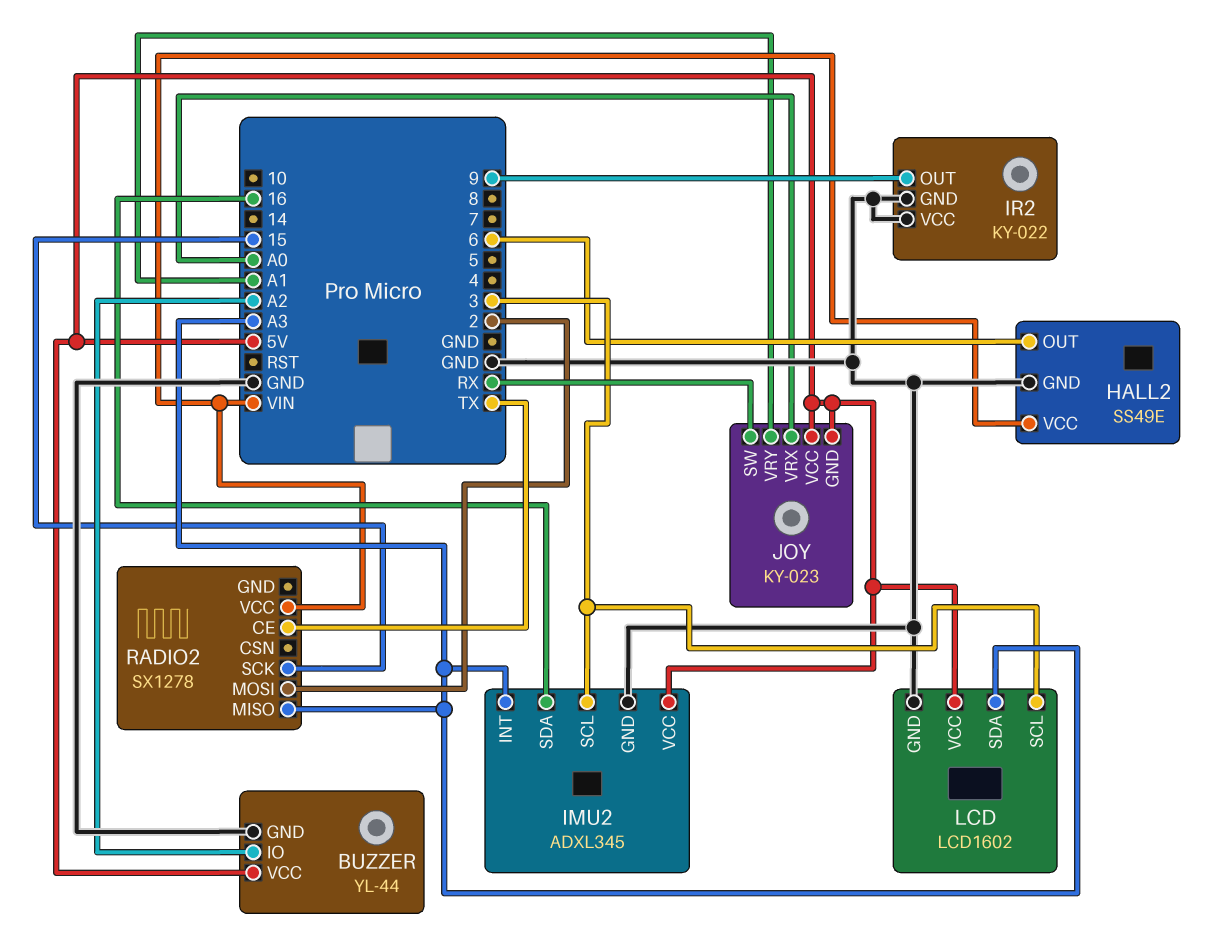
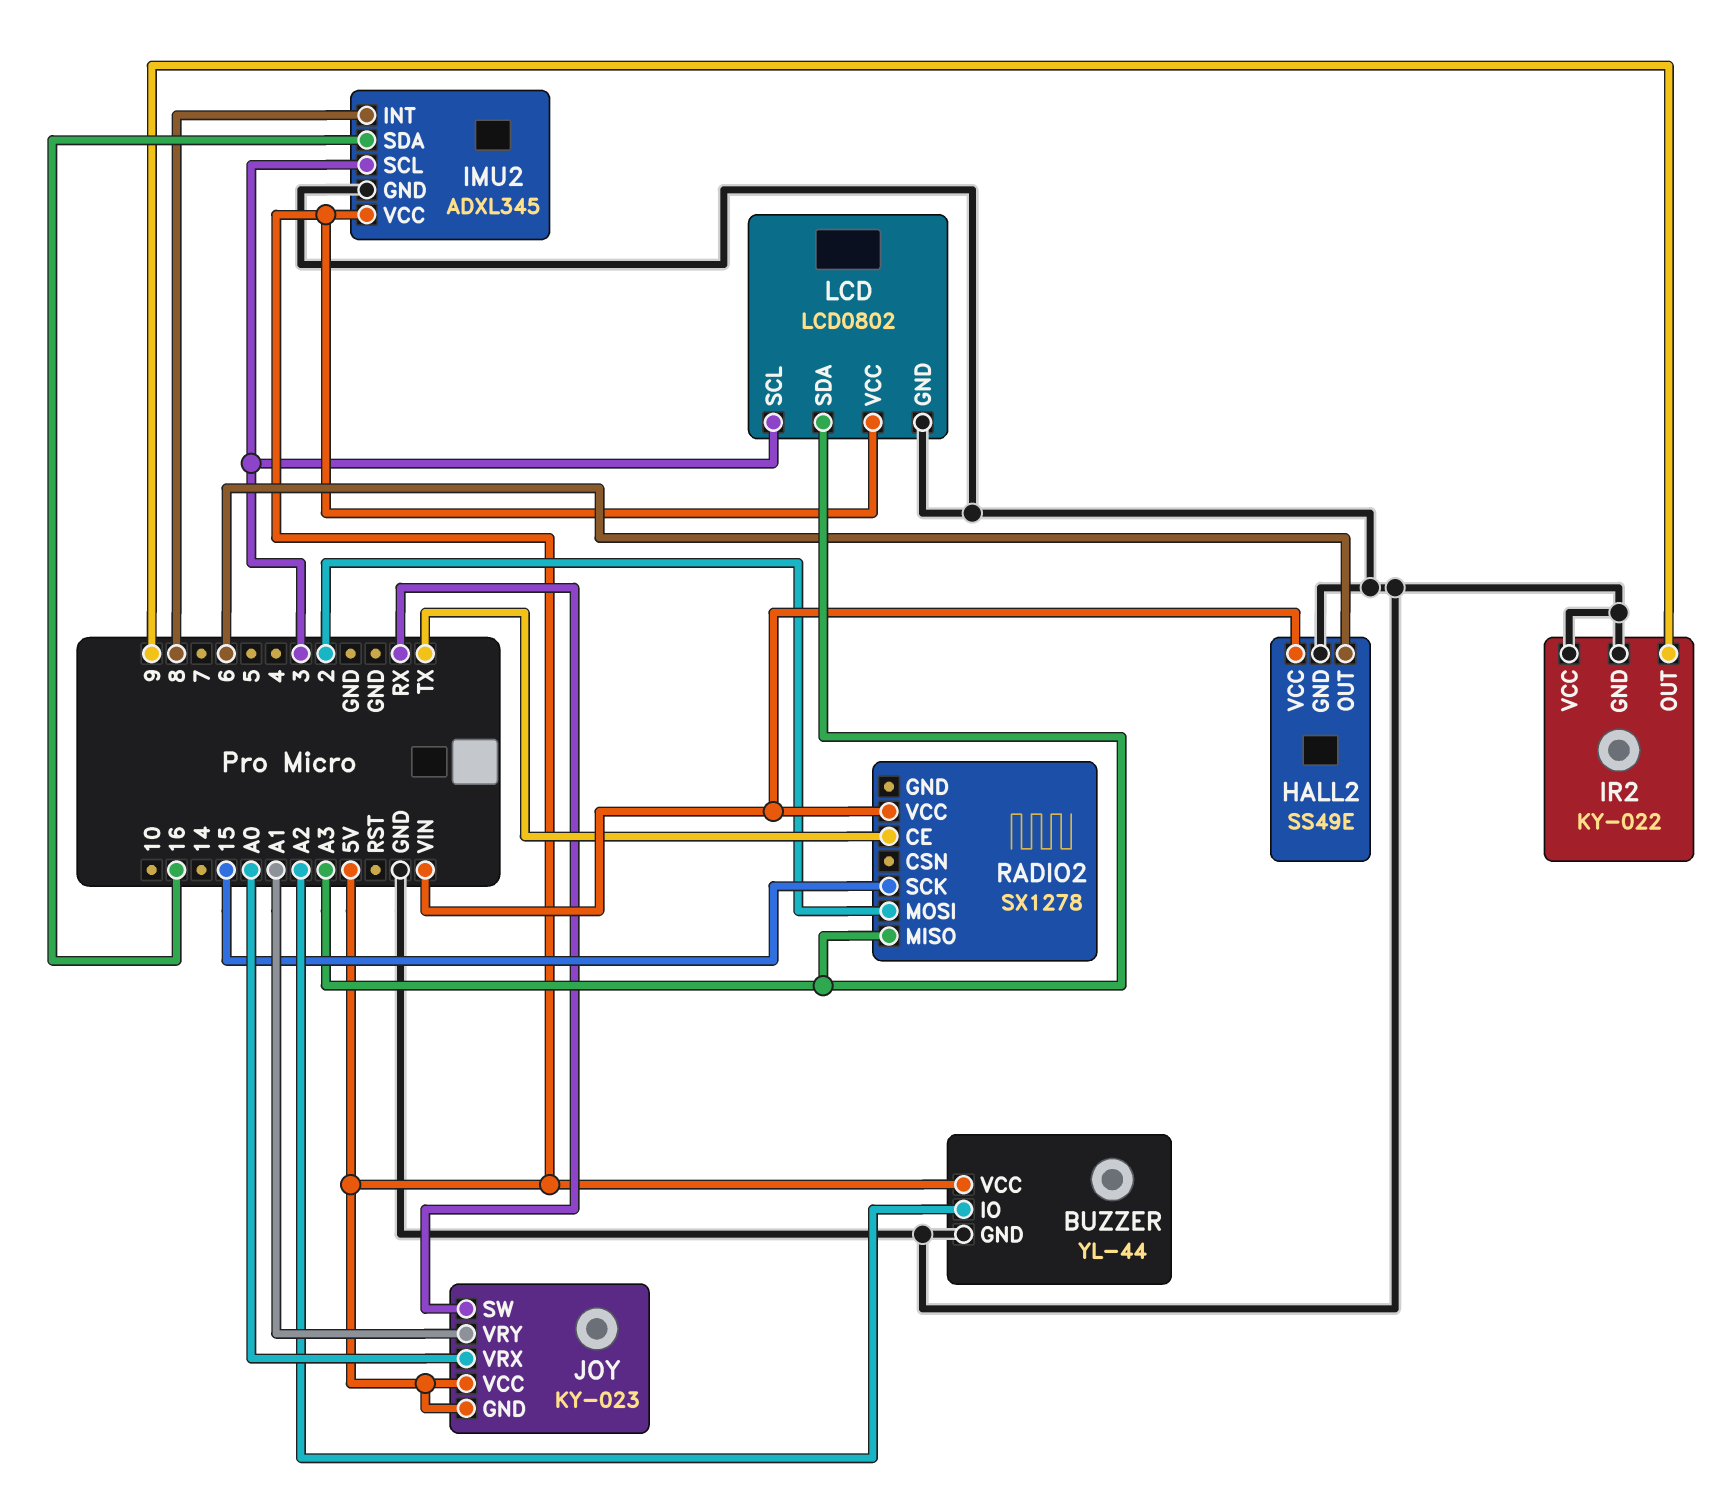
IMU2 pin INT: A3 -> 8
LCD: LCD1602 -> LCD0802

